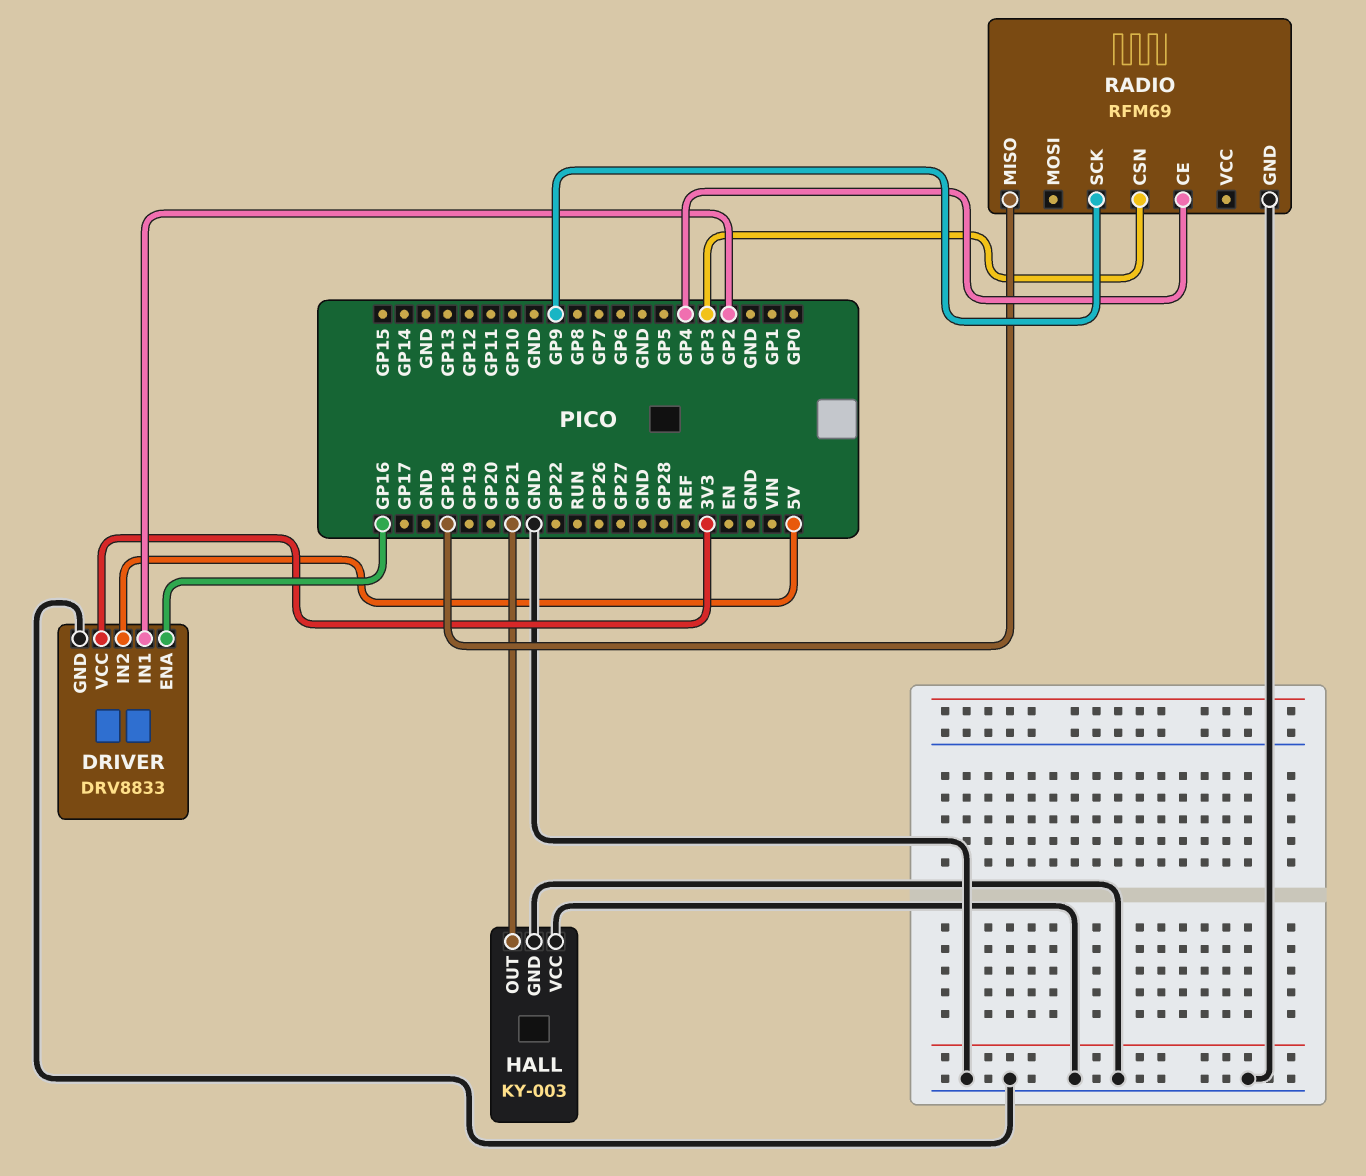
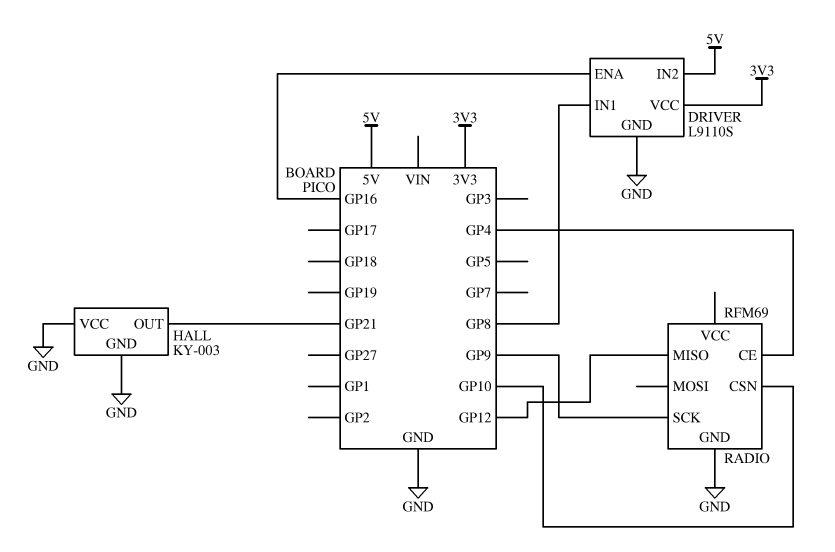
DRIVER: DRV8833 -> L9110S
DRIVER pin IN1: GP2 -> GP8
RADIO pin CSN: GP3 -> GP10
RADIO pin MISO: GP18 -> GP12

